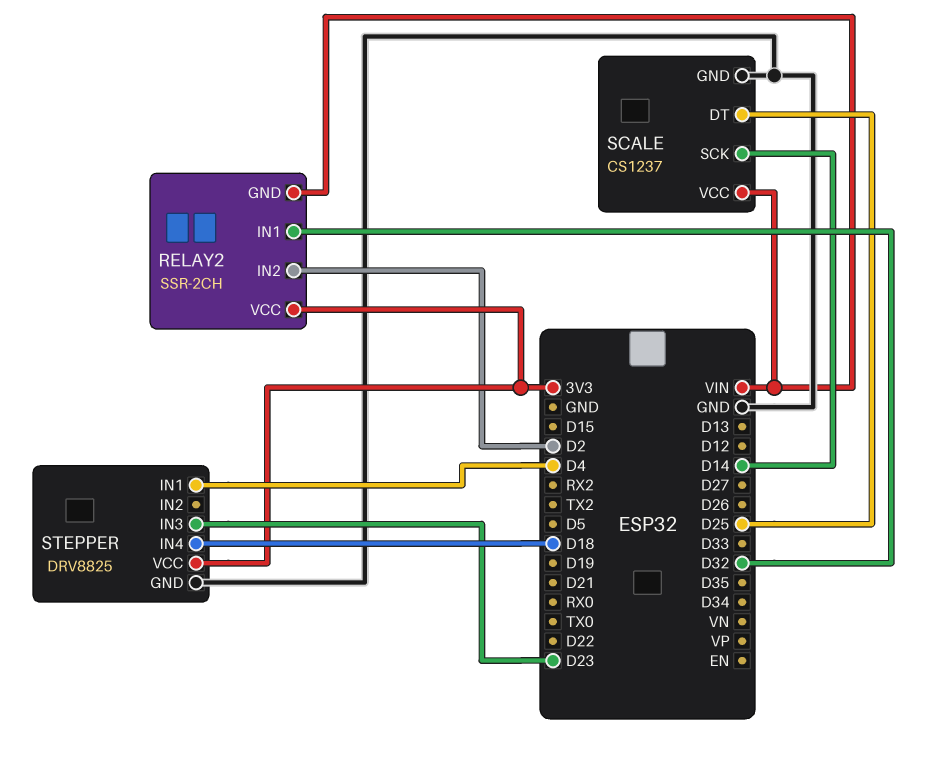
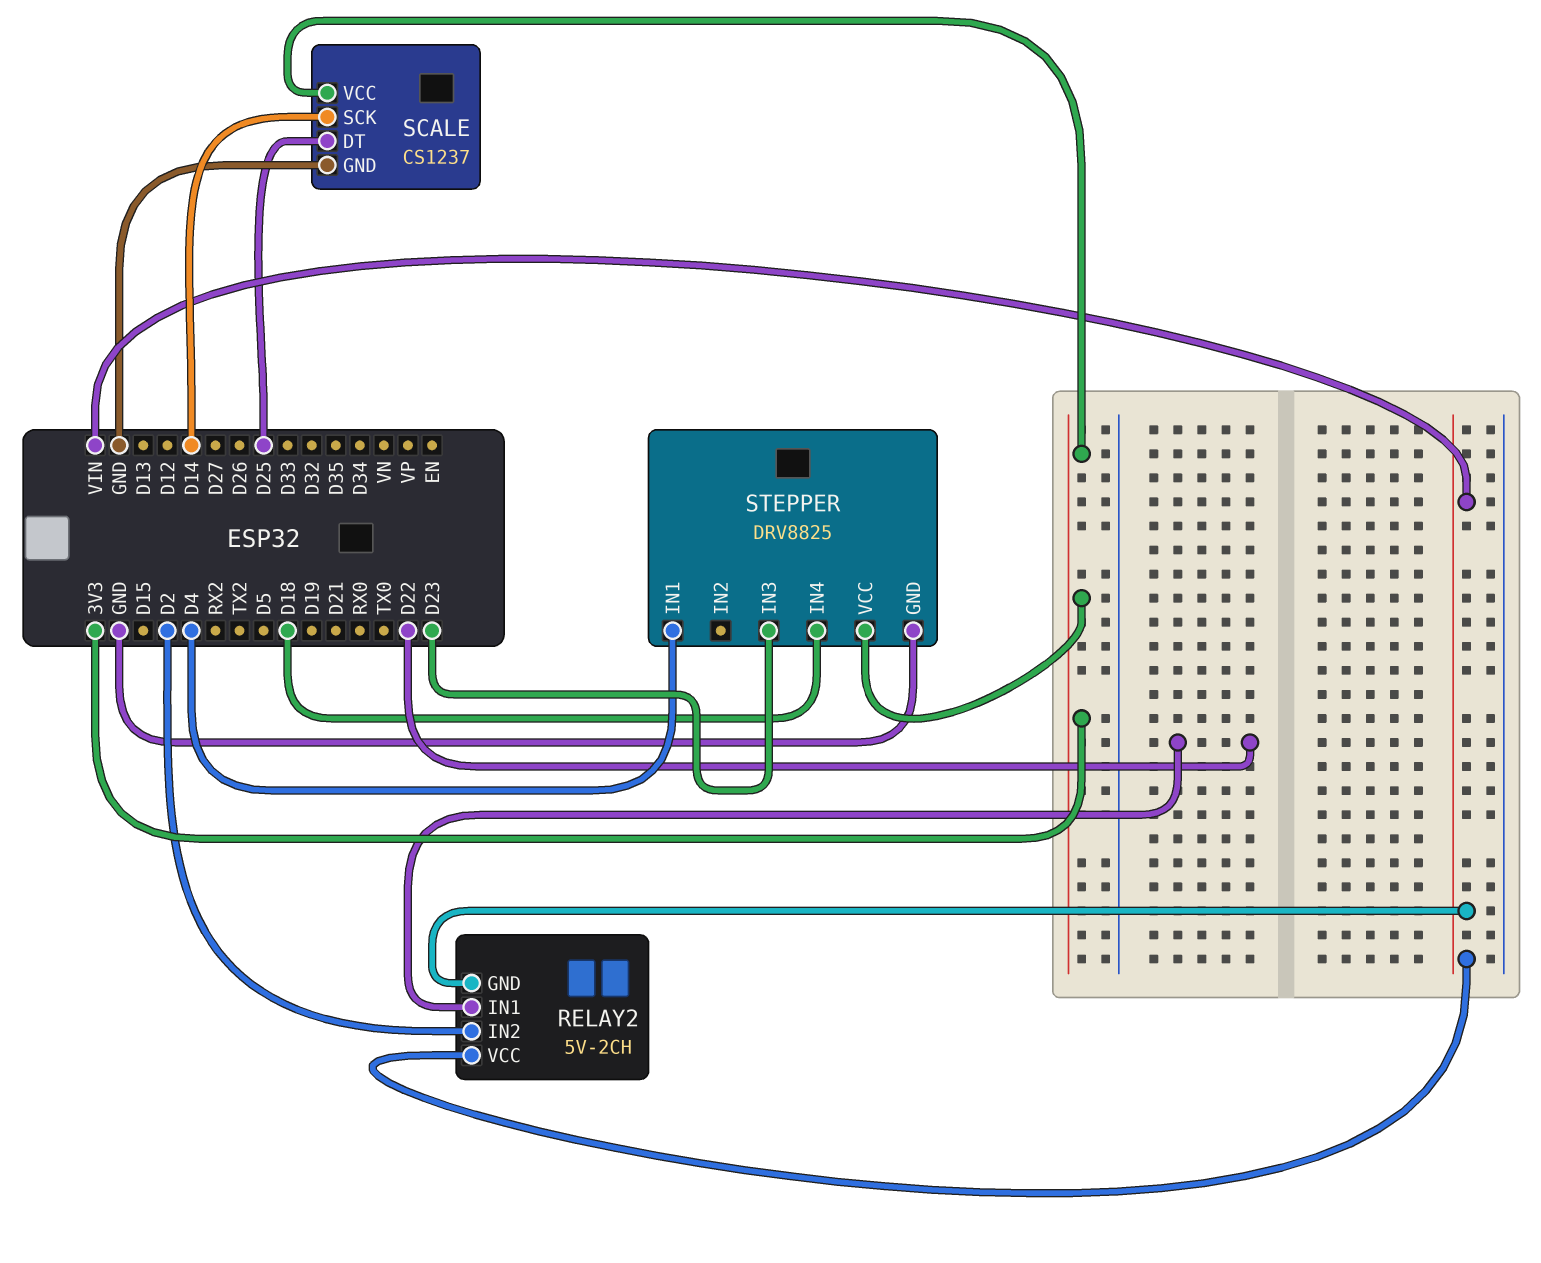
RELAY2: SSR-2CH -> 5V-2CH
RELAY2 pin IN1: D32 -> D22
RELAY2 pin VCC: 3V3 -> VIN
SCALE pin VCC: VIN -> 3V3

